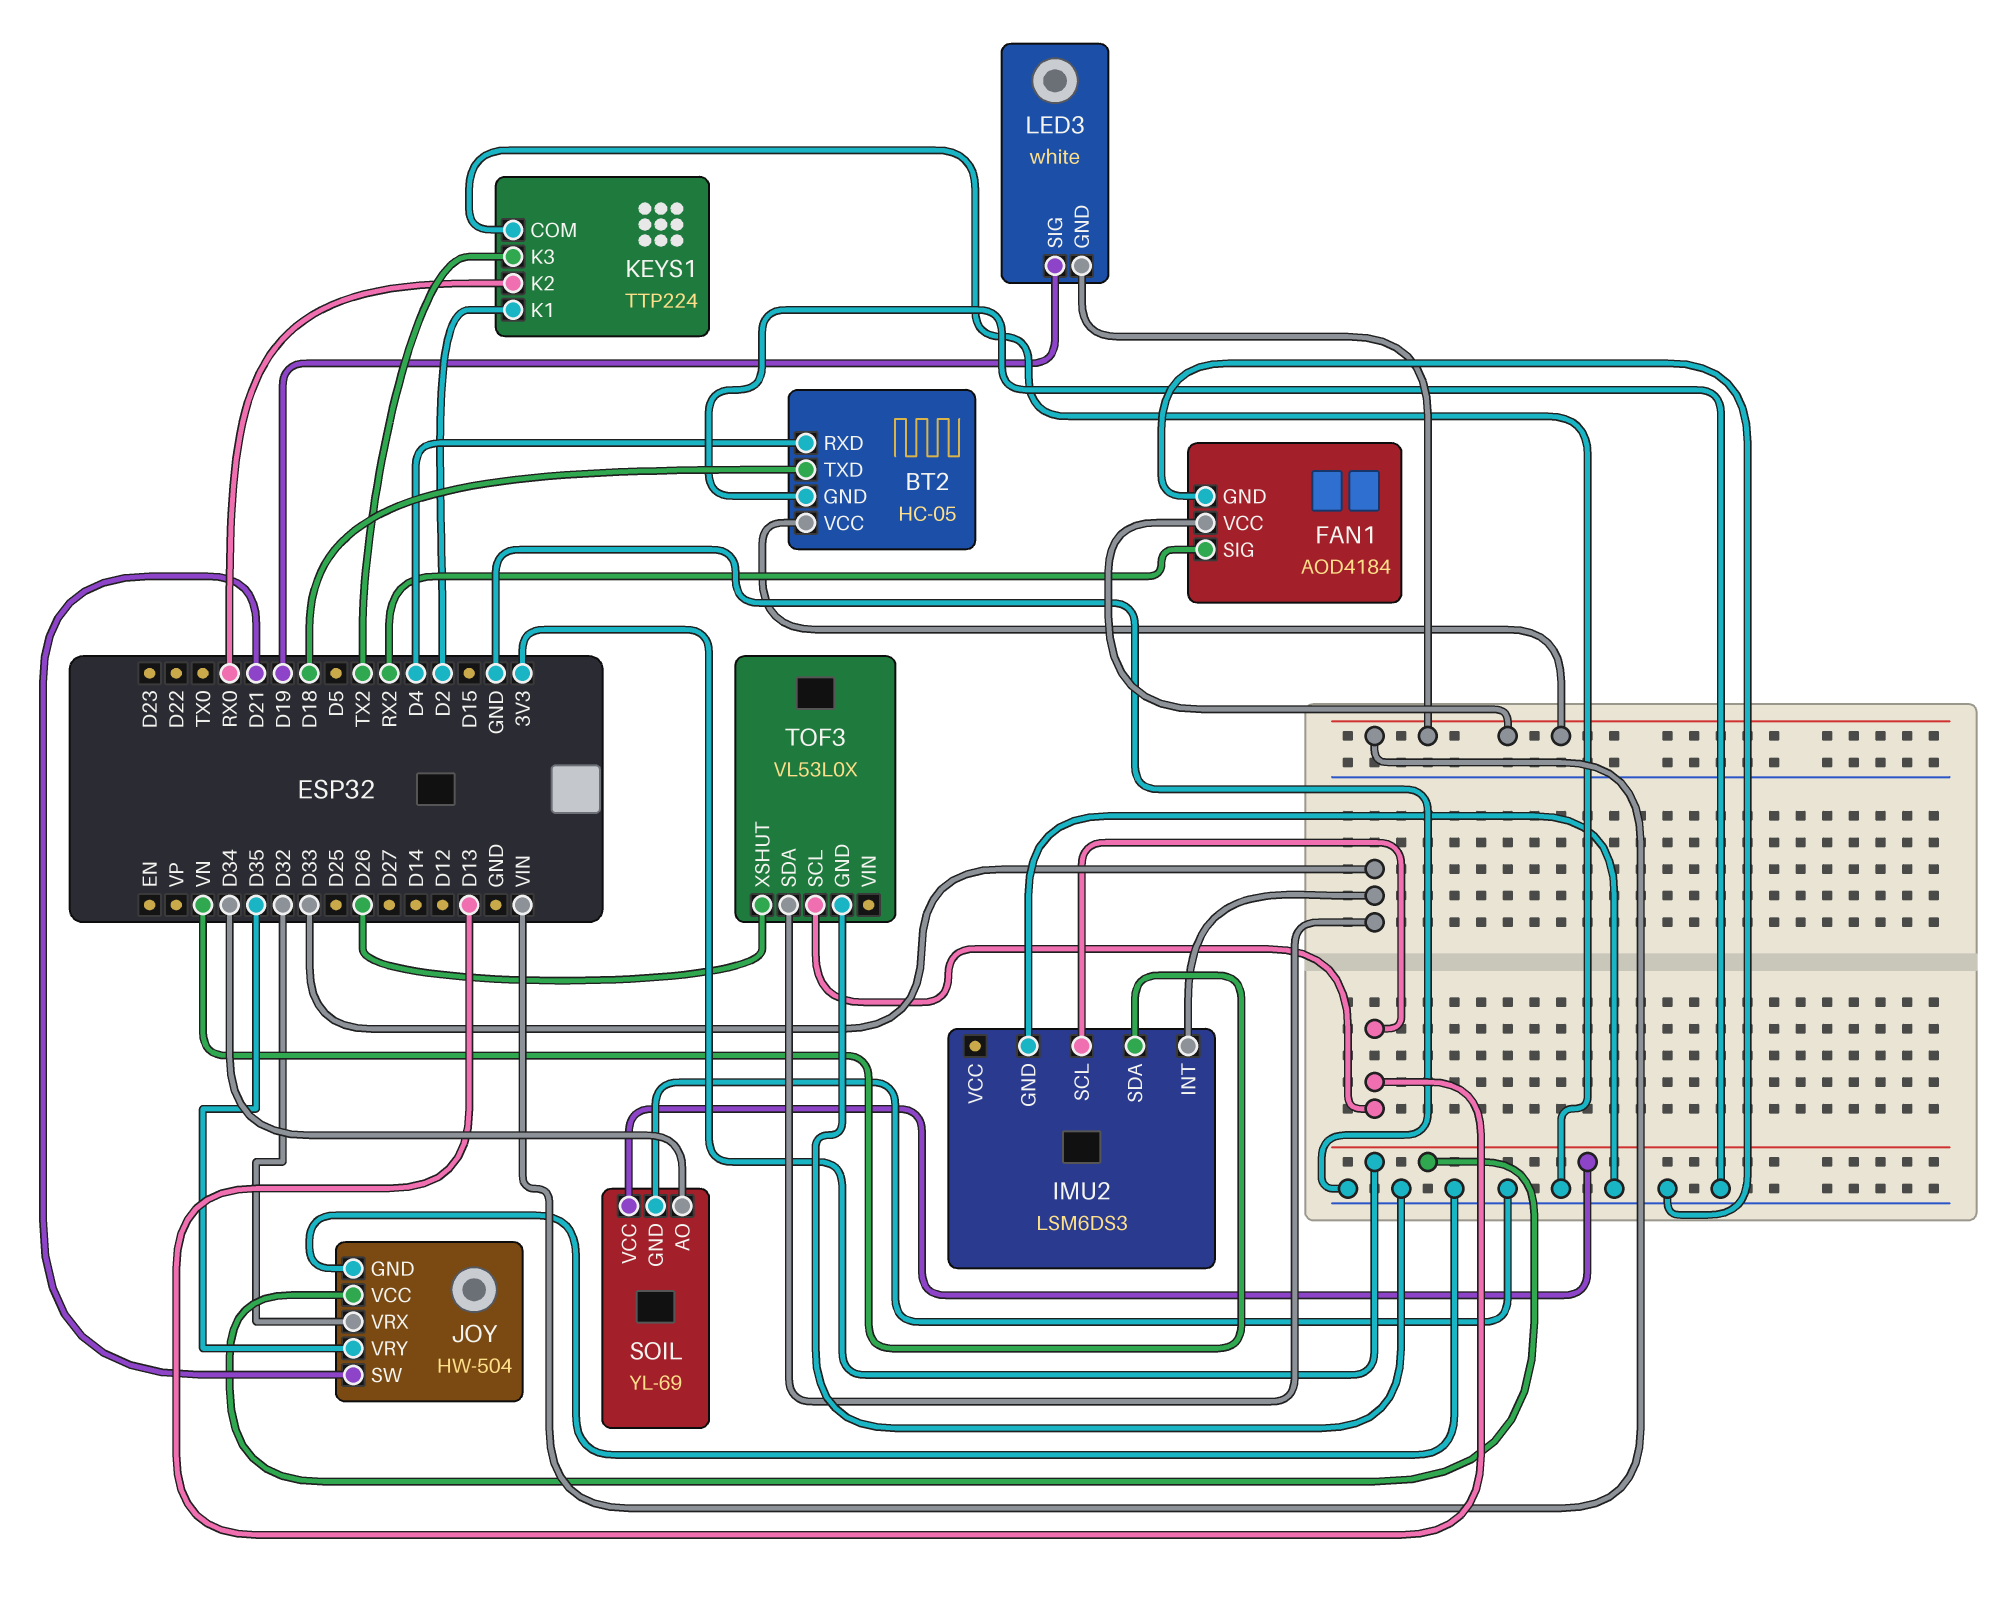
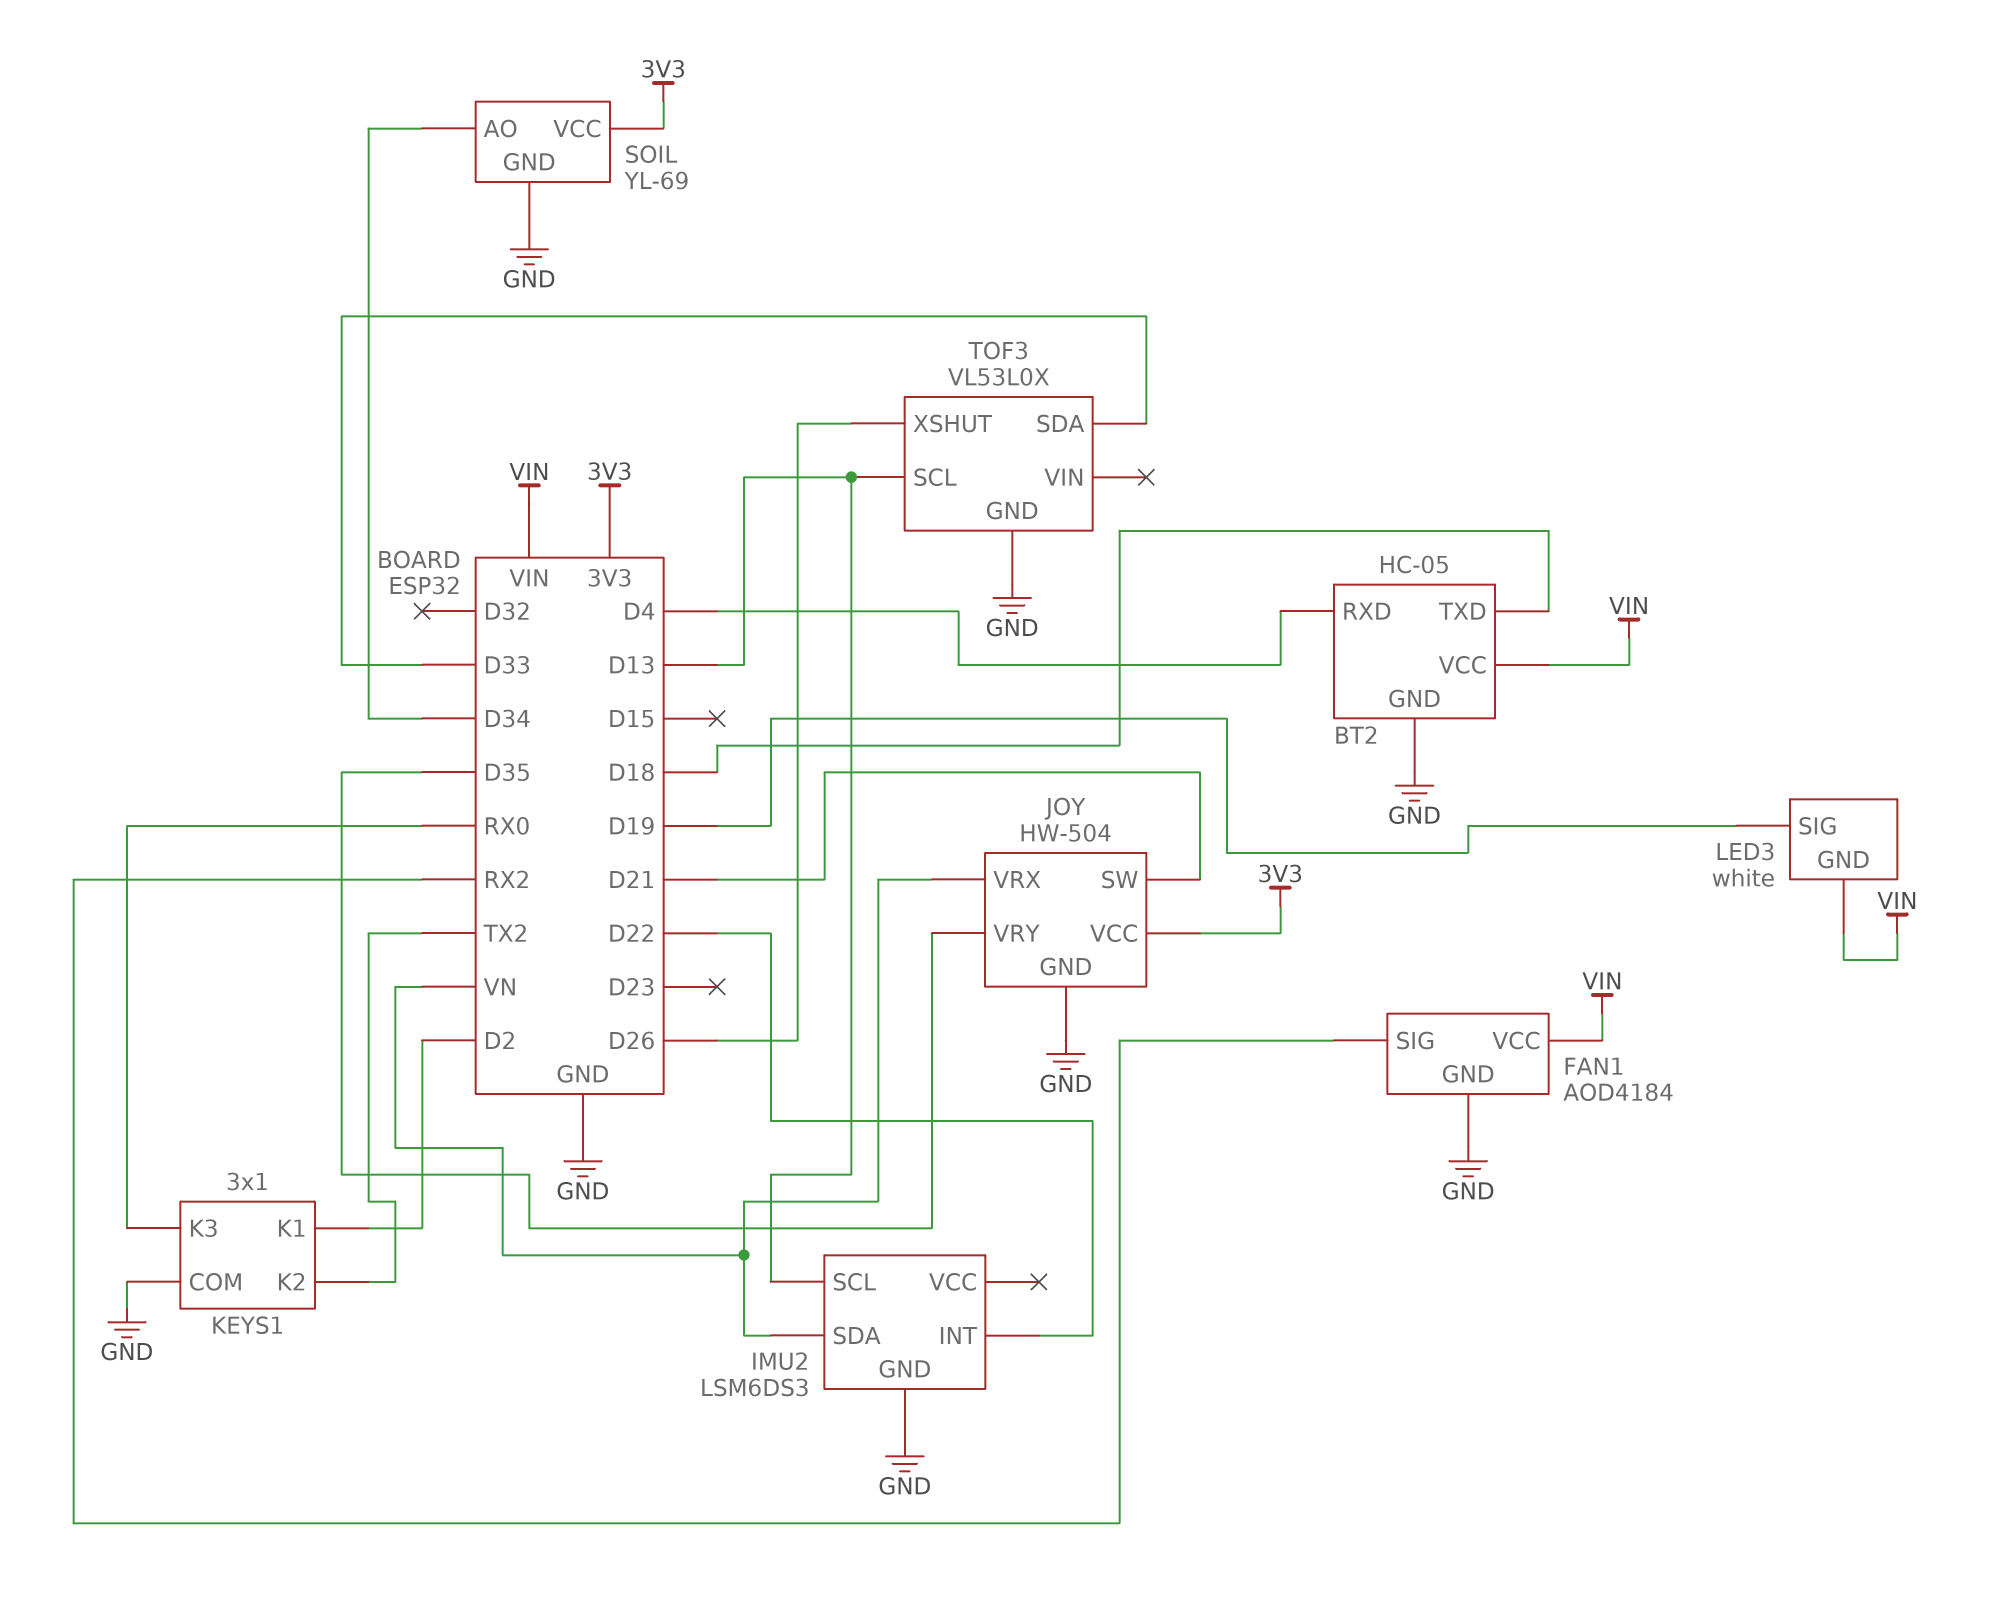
IMU2 pin INT: D33 -> D22
JOY pin VRX: D32 -> VN
KEYS1: TTP224 -> 3x1
KEYS1 pin K2: RX0 -> TX2
KEYS1 pin K3: TX2 -> RX0

